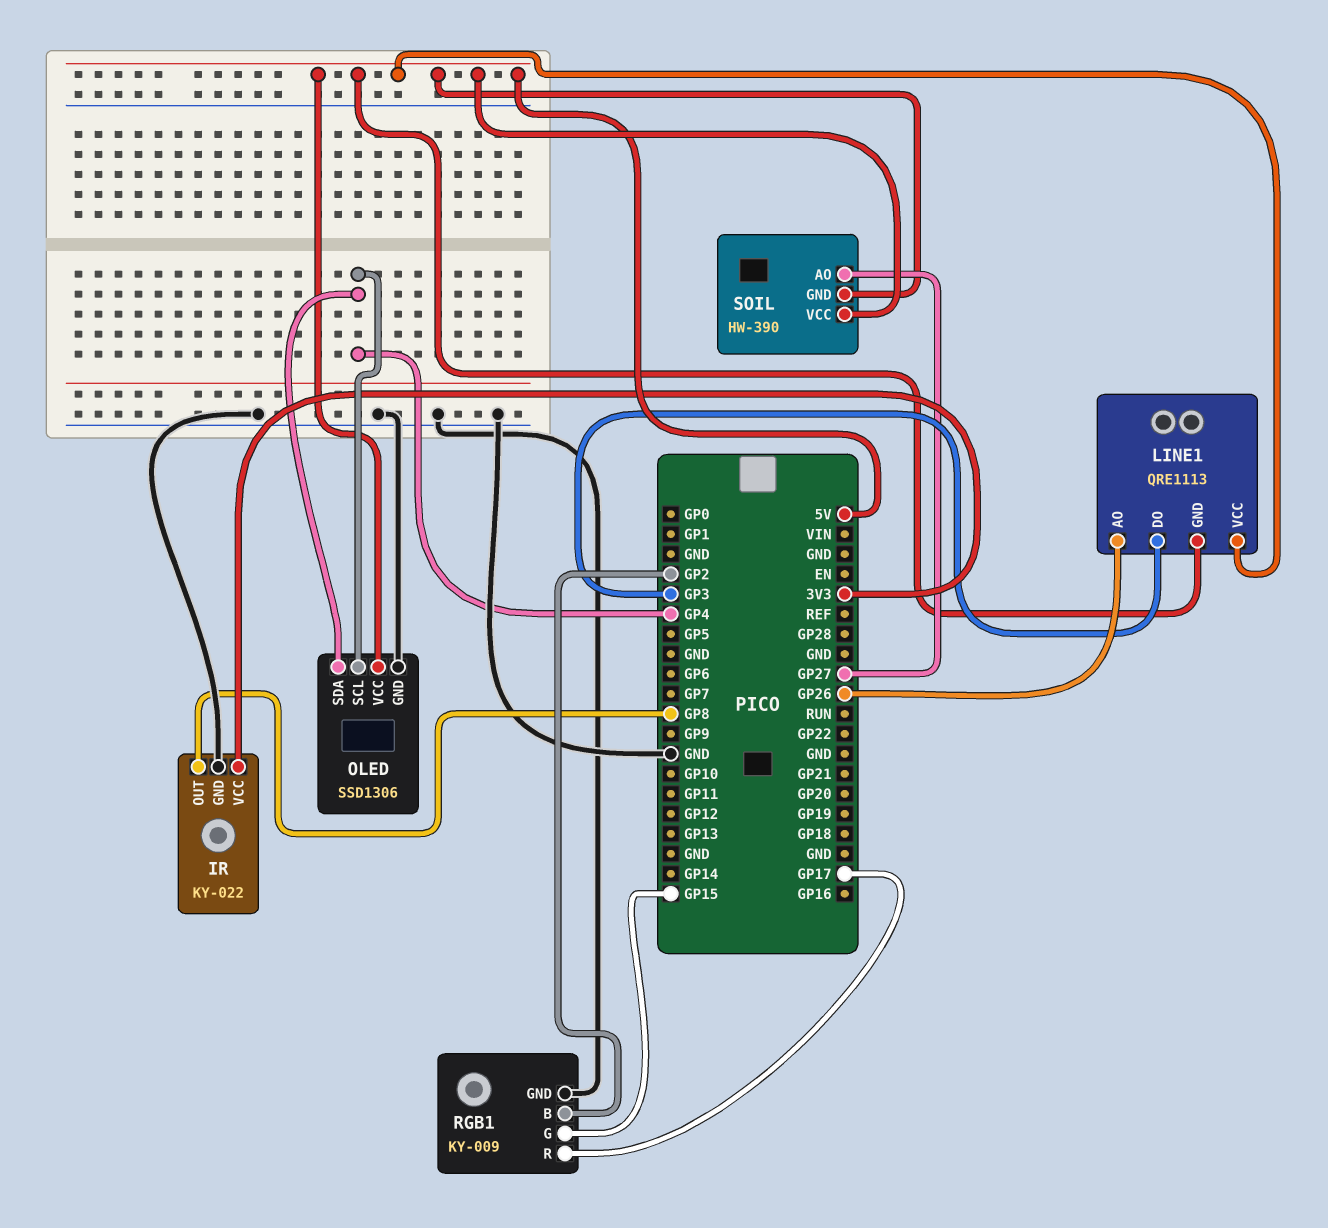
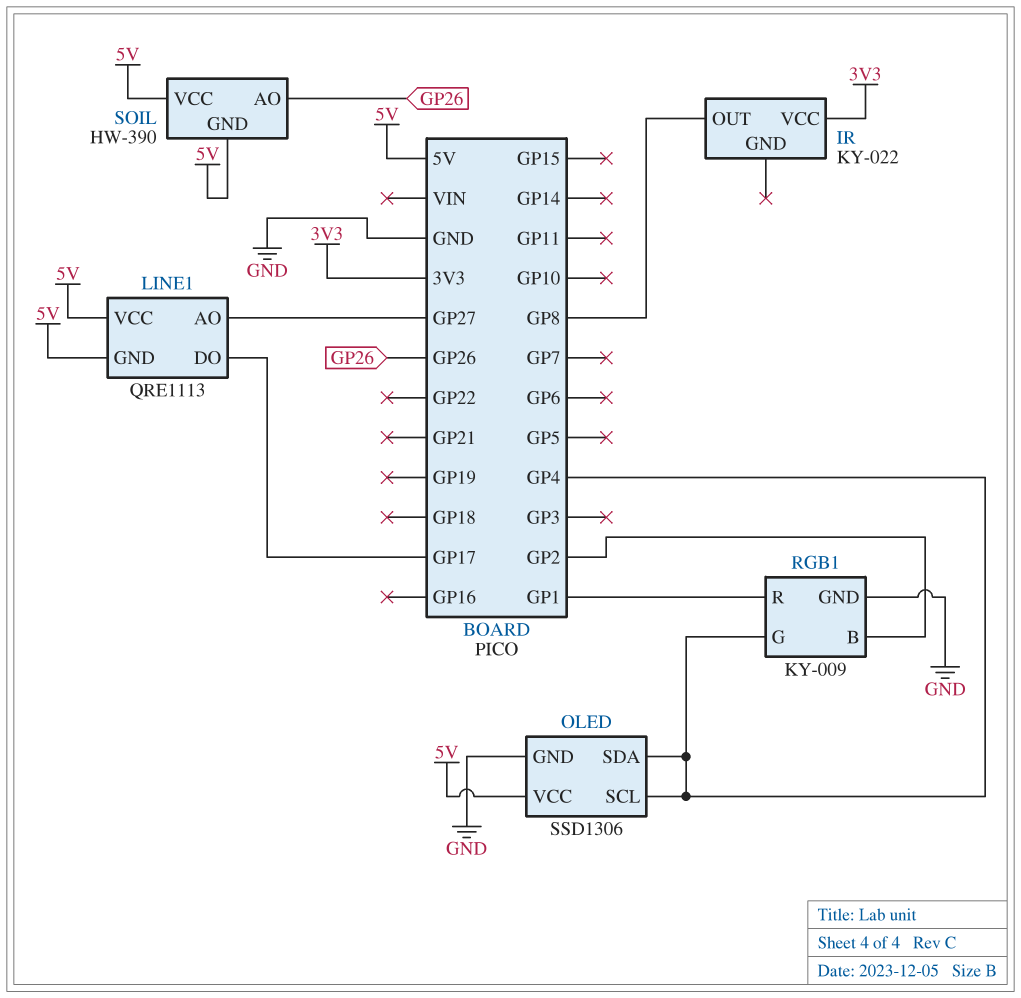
IR pin GND: GND -> none
LINE1 pin AO: GP26 -> GP27
LINE1 pin DO: GP3 -> GP17
RGB1 pin G: GP15 -> GP4
RGB1 pin R: GP17 -> GP1
SOIL pin AO: GP27 -> GP26

